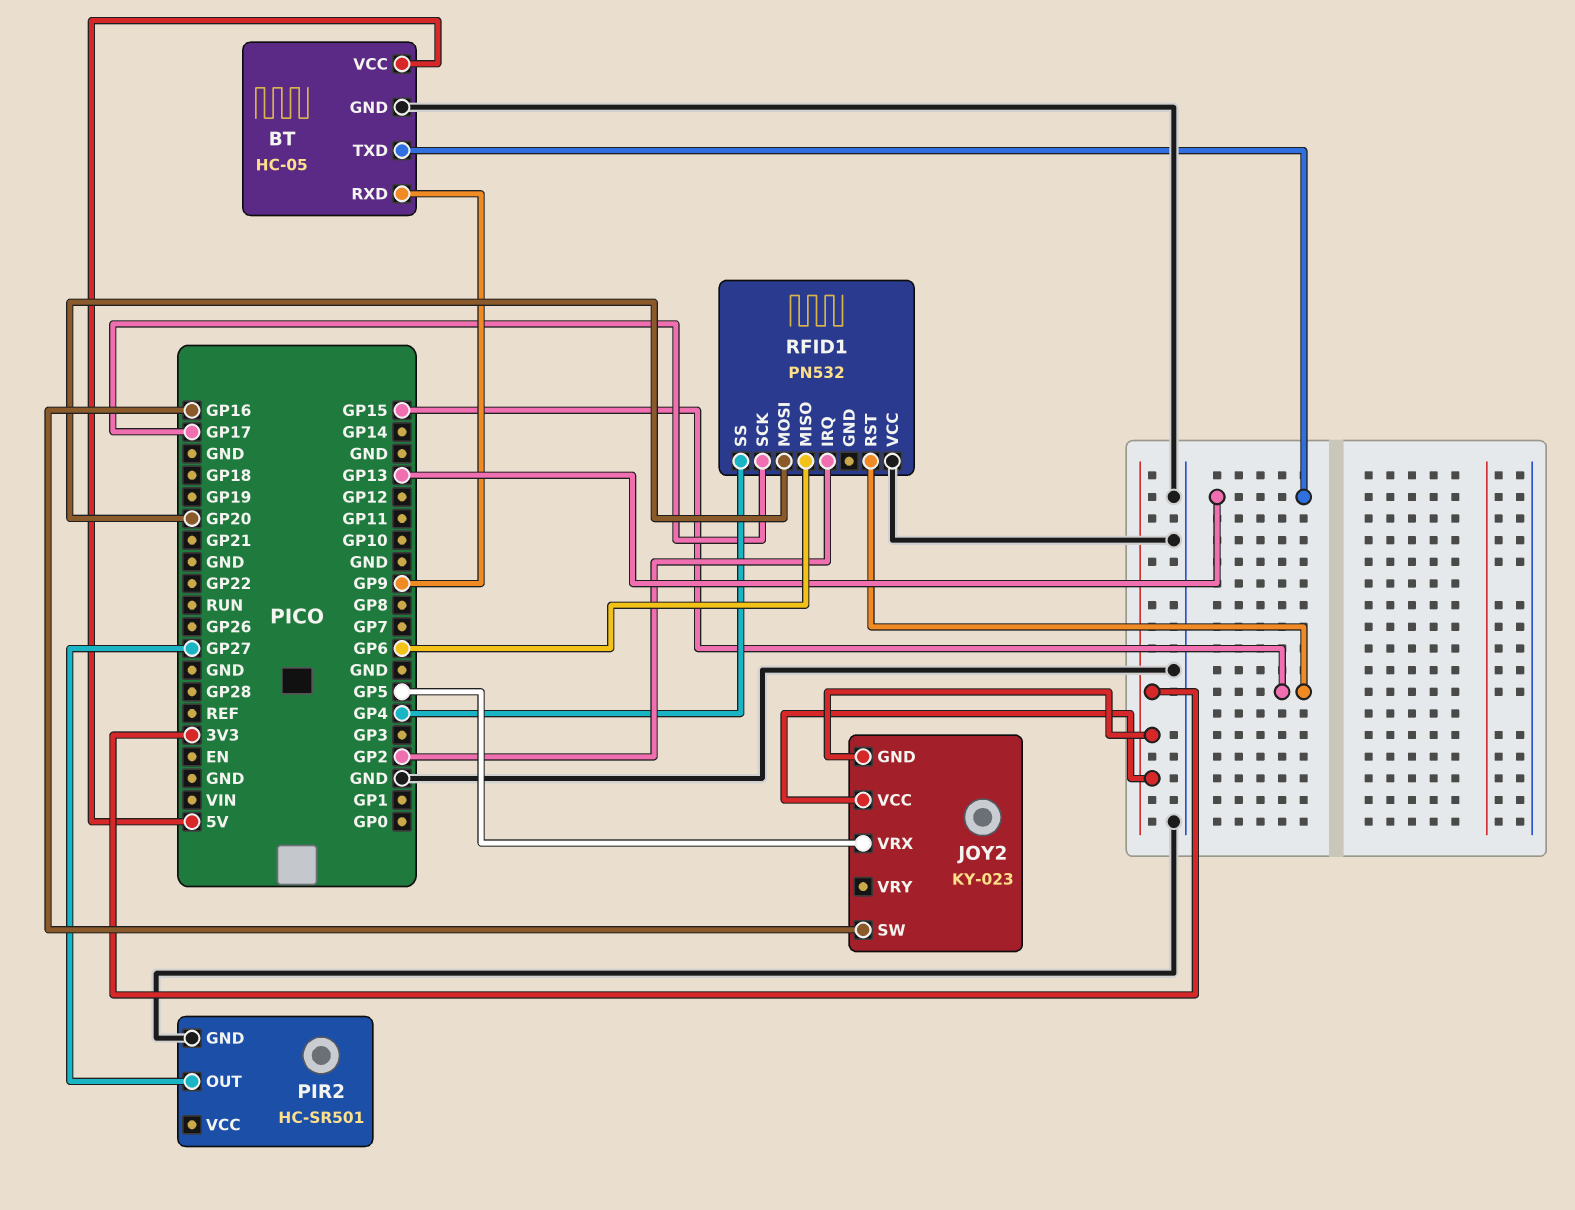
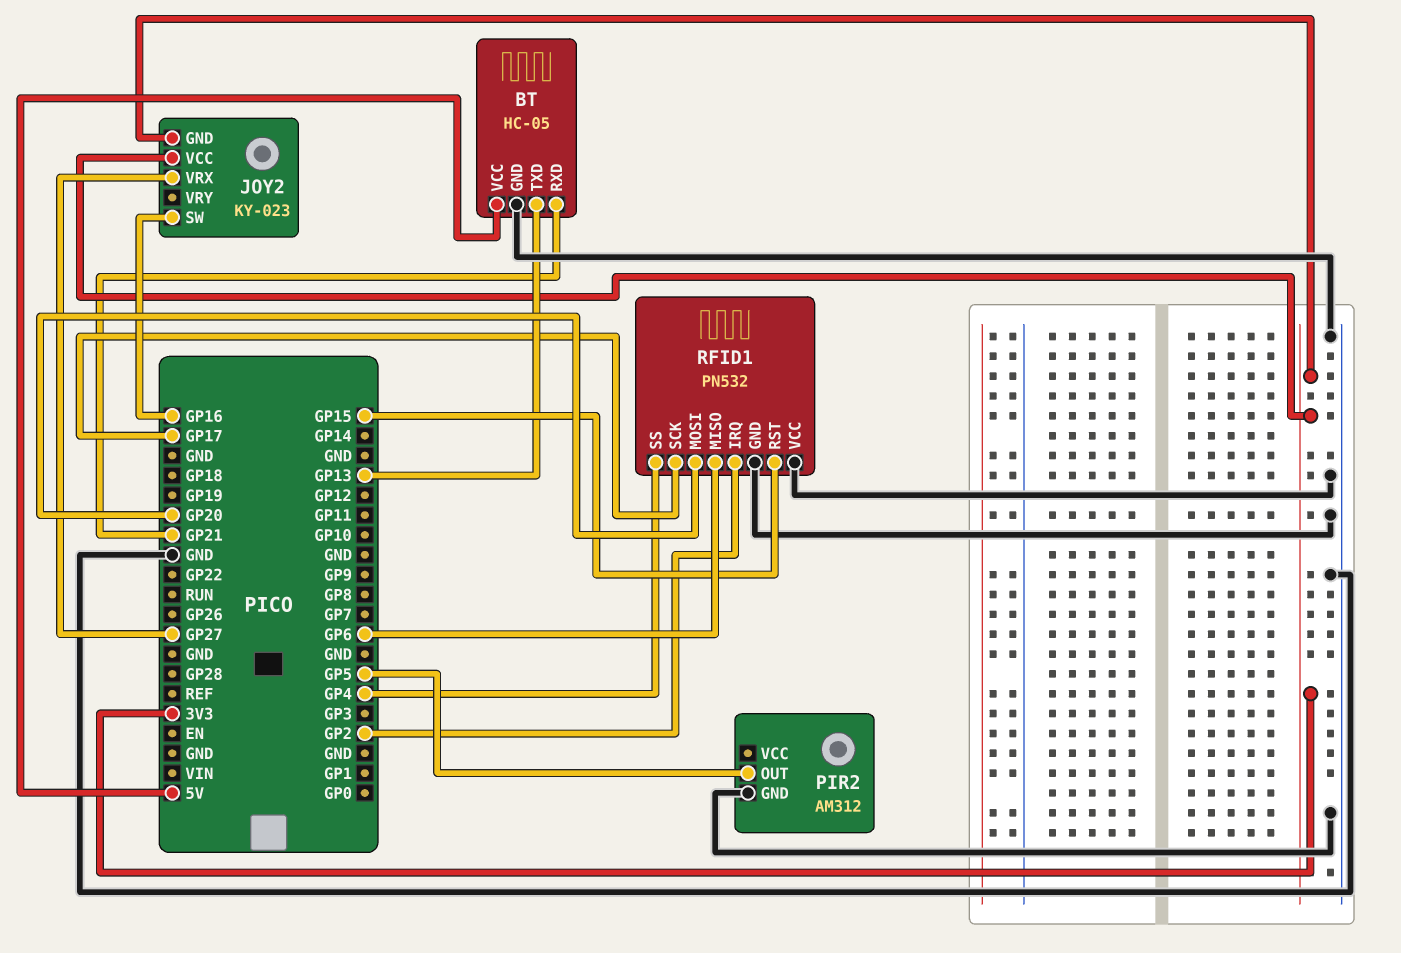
BT pin RXD: GP9 -> GP21
JOY2 pin VRX: GP5 -> GP27
PIR2: HC-SR501 -> AM312
PIR2 pin OUT: GP27 -> GP5
RFID1 pin GND: none -> GND

